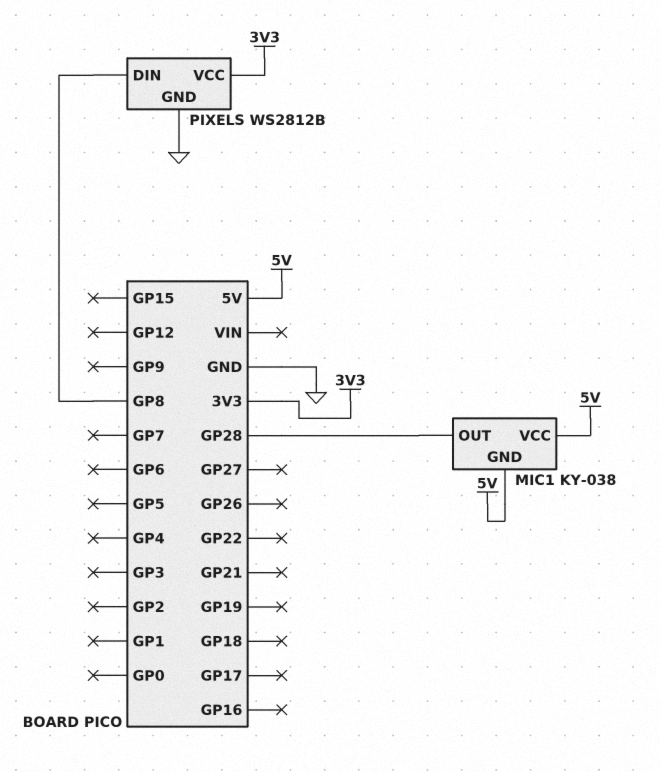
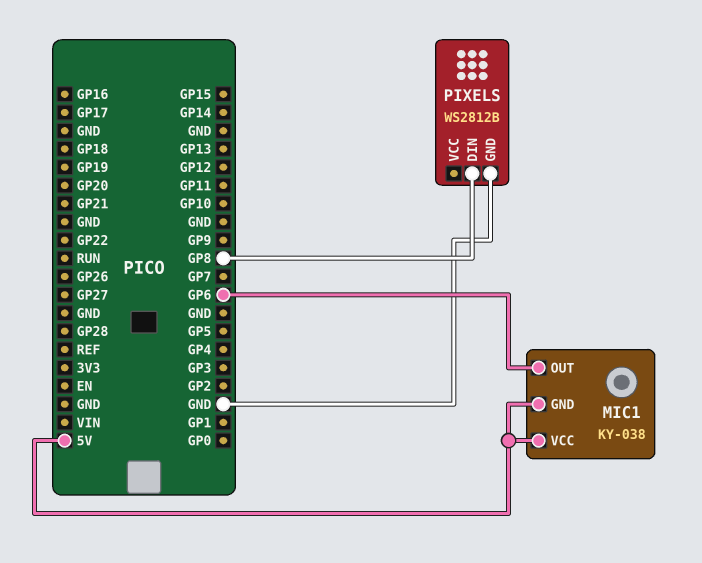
MIC1 pin OUT: GP28 -> GP6
PIXELS pin VCC: 3V3 -> none

